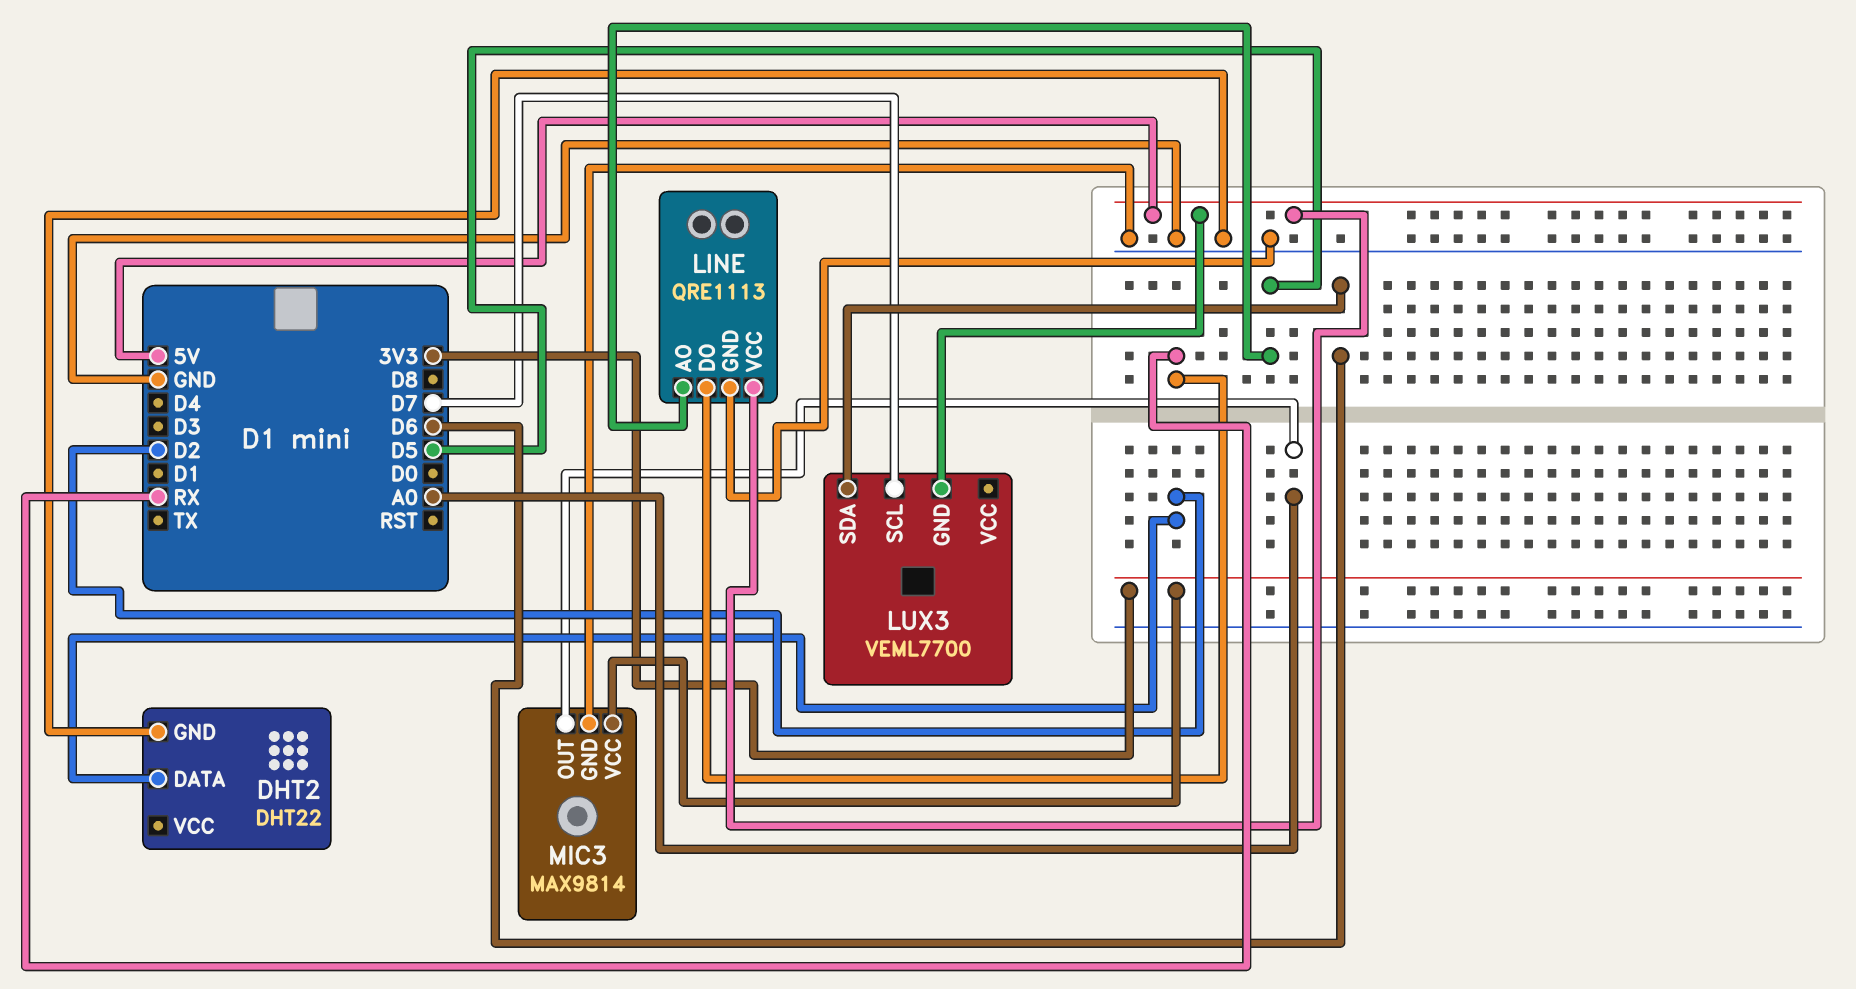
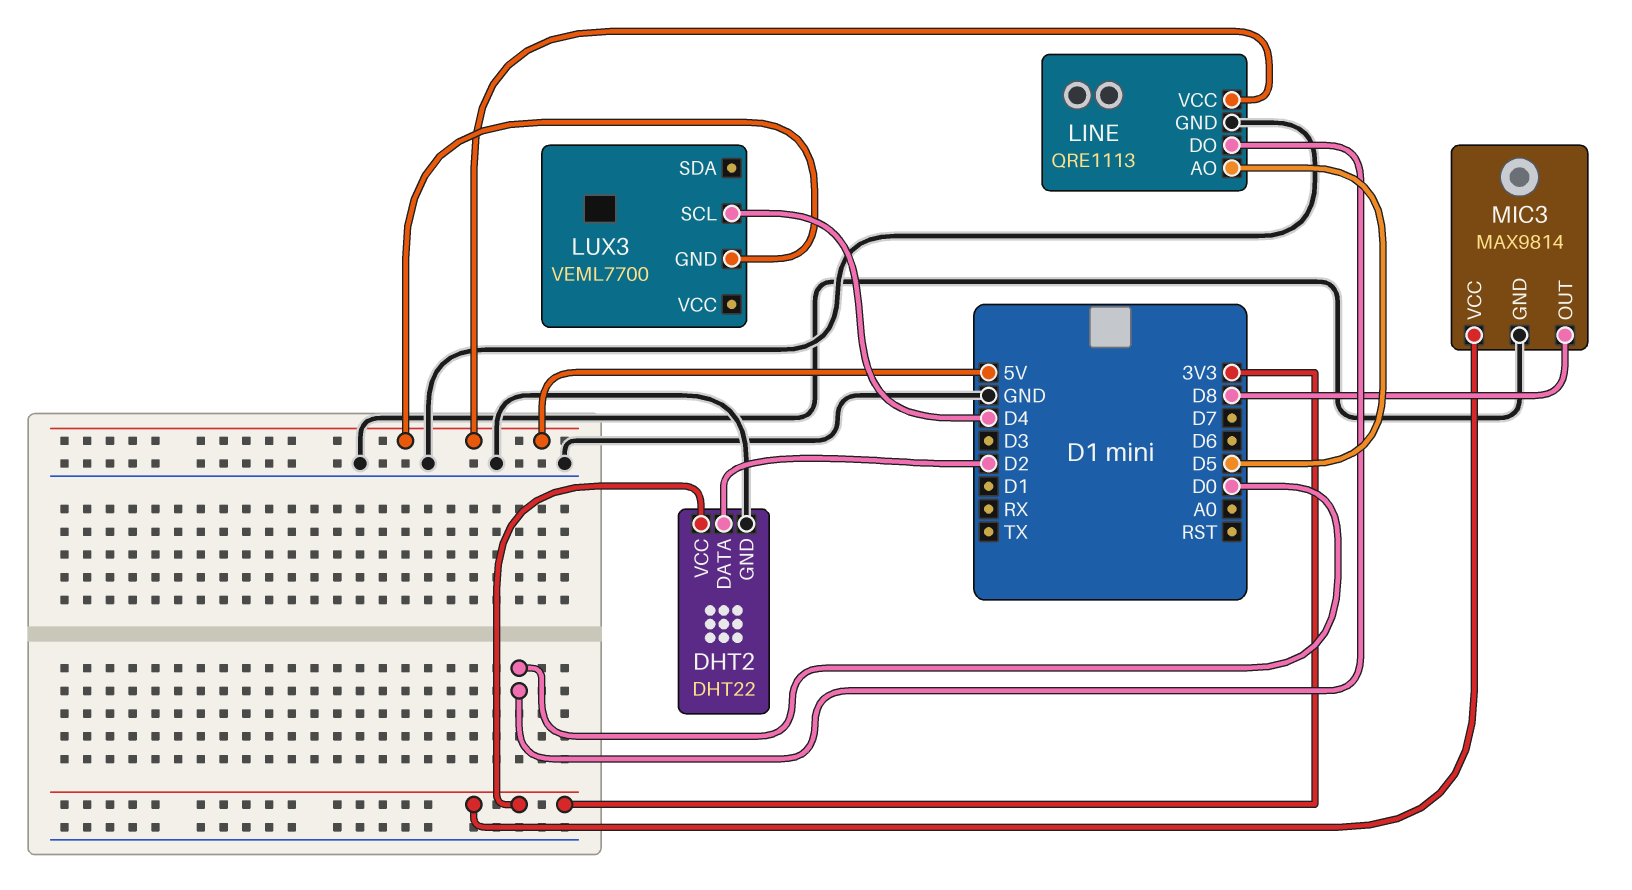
DHT2 pin VCC: none -> 3V3
LINE pin DO: RX -> D0
LUX3 pin SCL: D7 -> D4
LUX3 pin SDA: D6 -> none
MIC3 pin OUT: A0 -> D8

